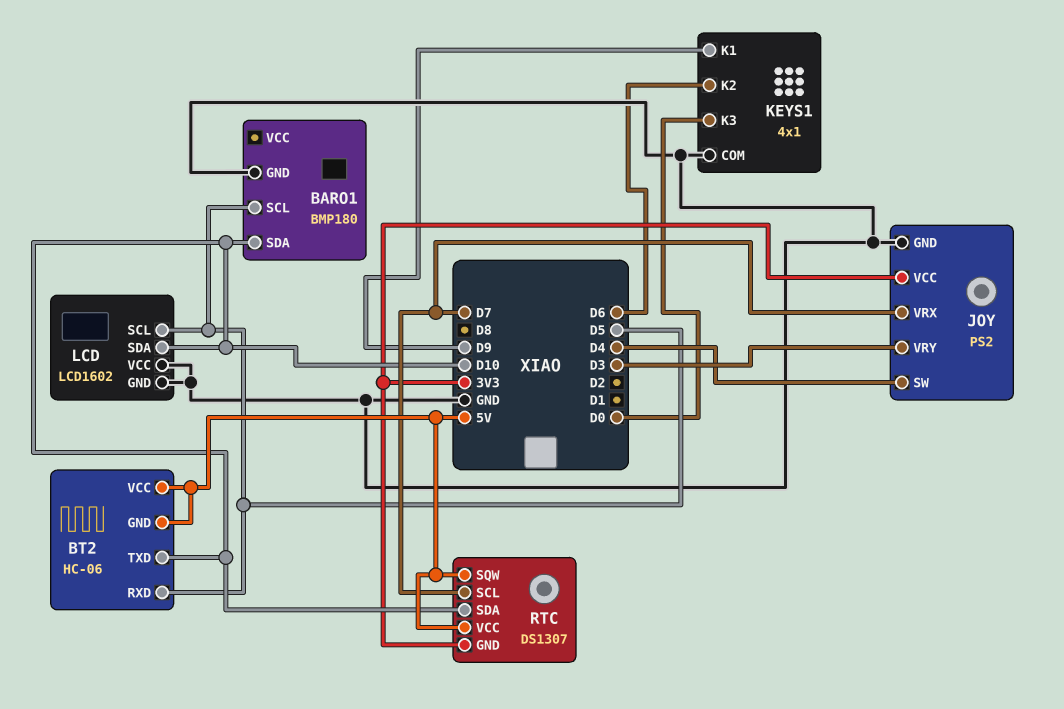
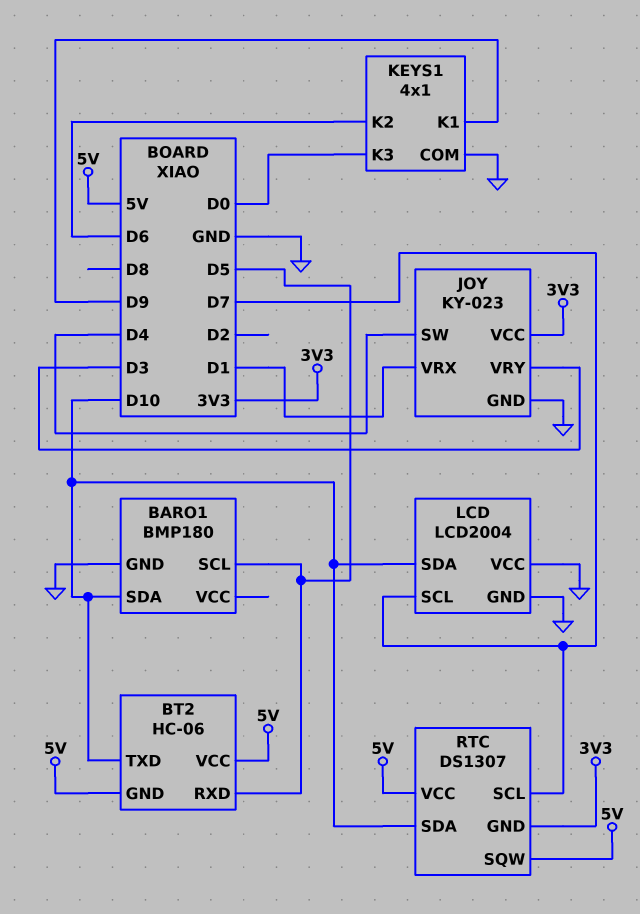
JOY: PS2 -> KY-023
JOY pin VRX: D7 -> D1
LCD: LCD1602 -> LCD2004
LCD pin SCL: D5 -> D7

